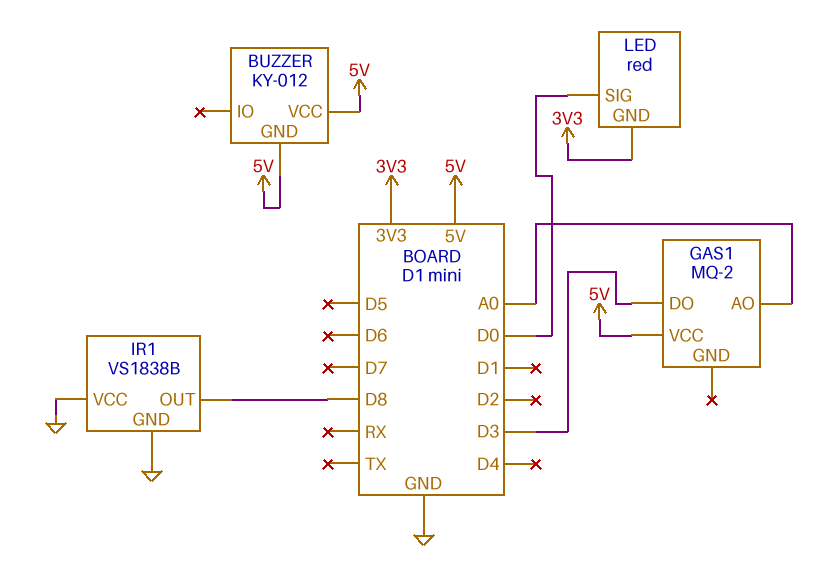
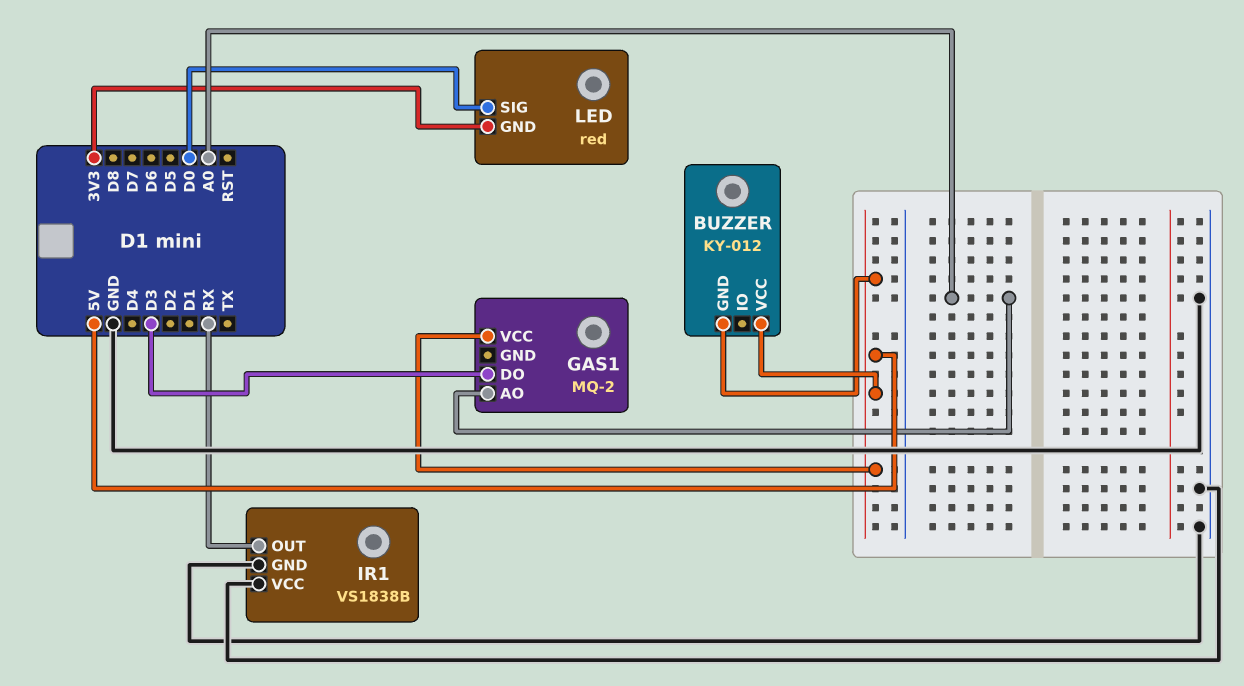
IR1 pin OUT: D8 -> RX

